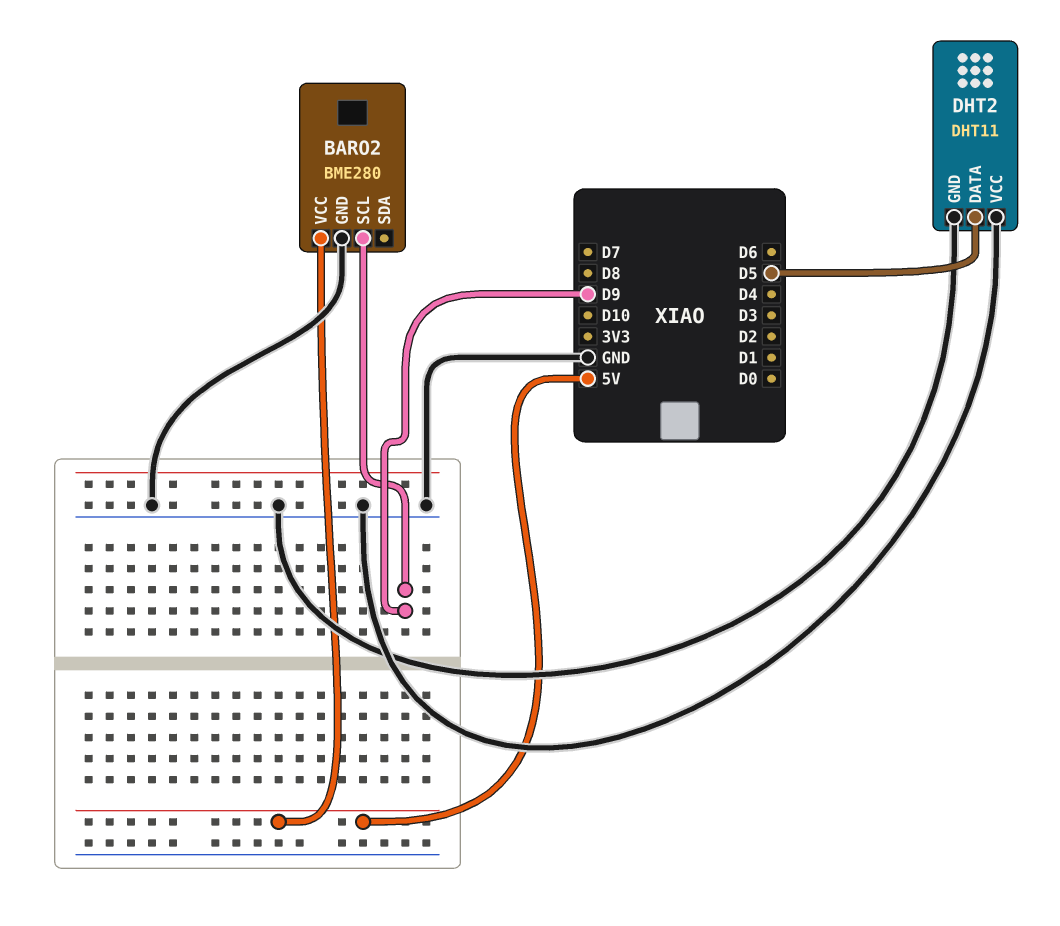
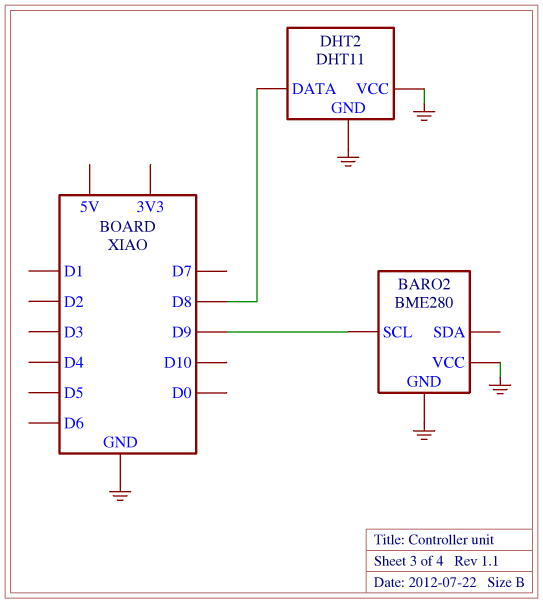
BARO2 pin VCC: 5V -> GND
DHT2 pin DATA: D5 -> D8

